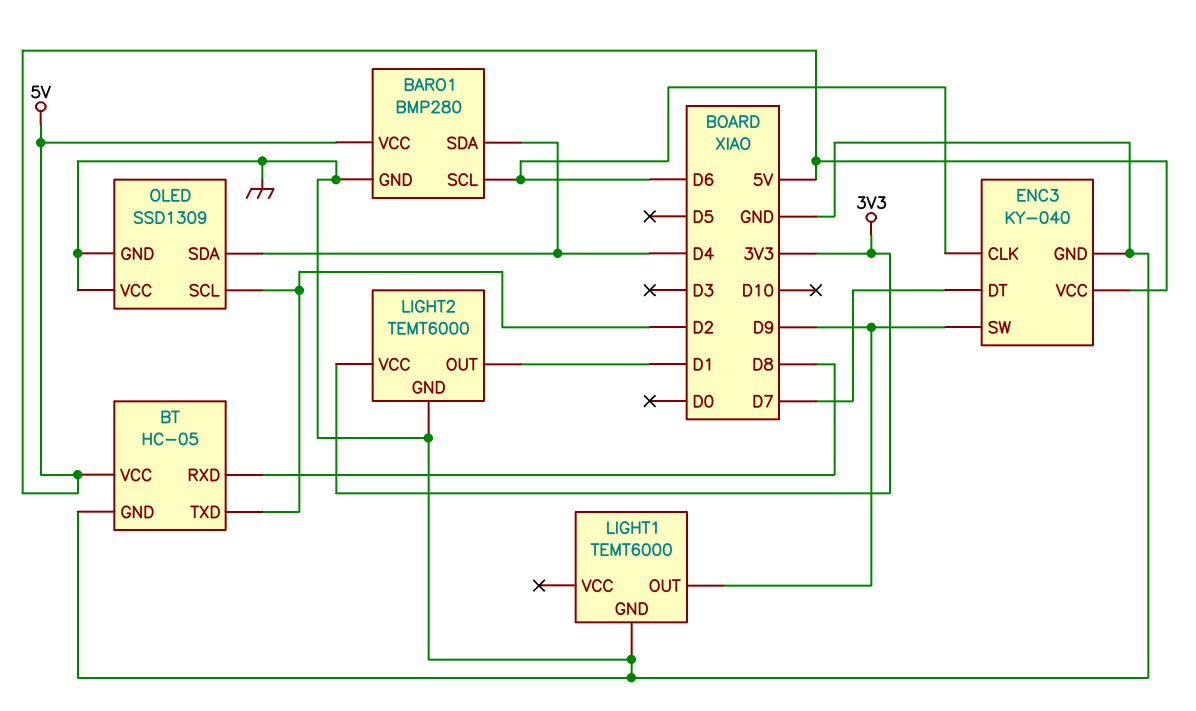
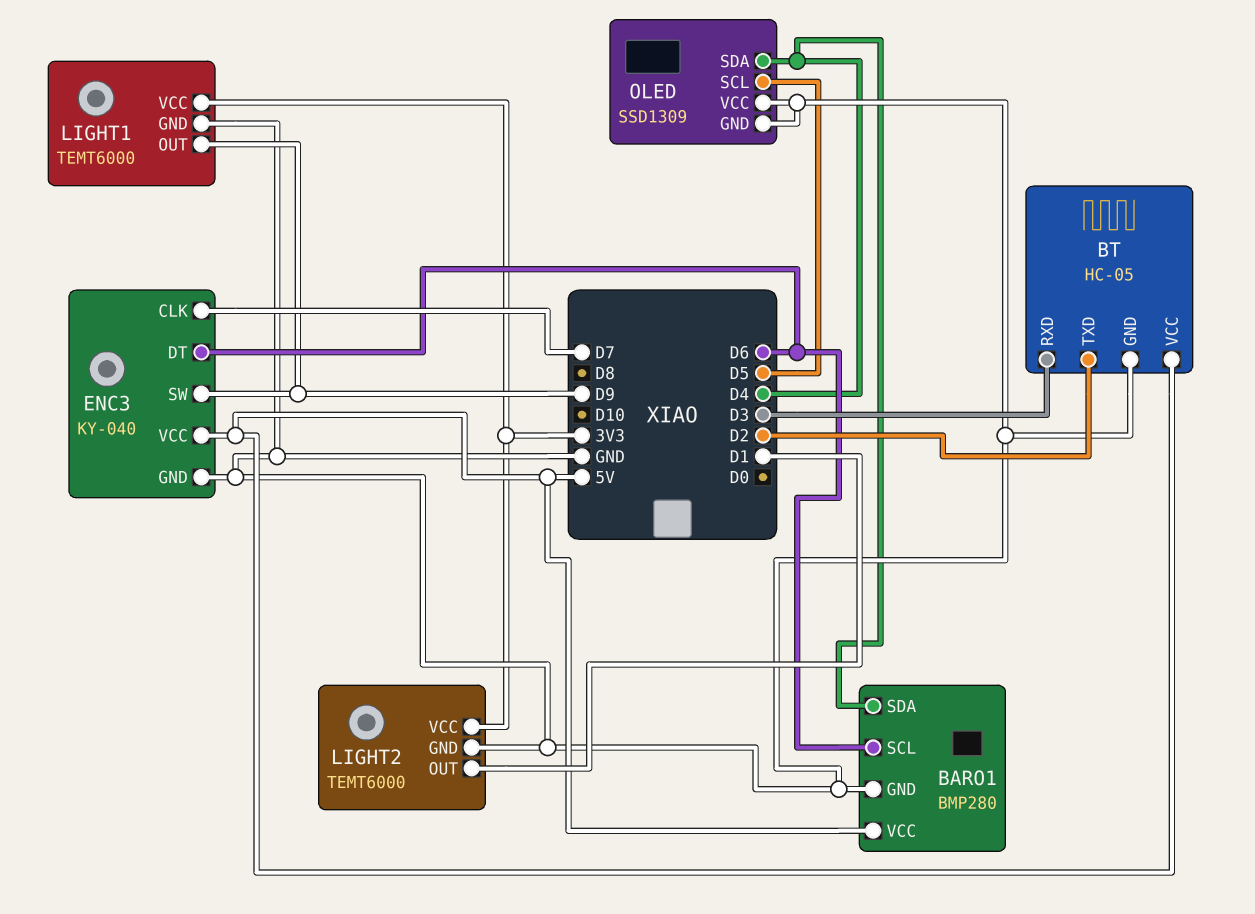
BT pin RXD: D8 -> D3
ENC3 pin CLK: D6 -> D7
ENC3 pin DT: D7 -> D6
LIGHT1 pin VCC: none -> 3V3
OLED pin SCL: D2 -> D5

